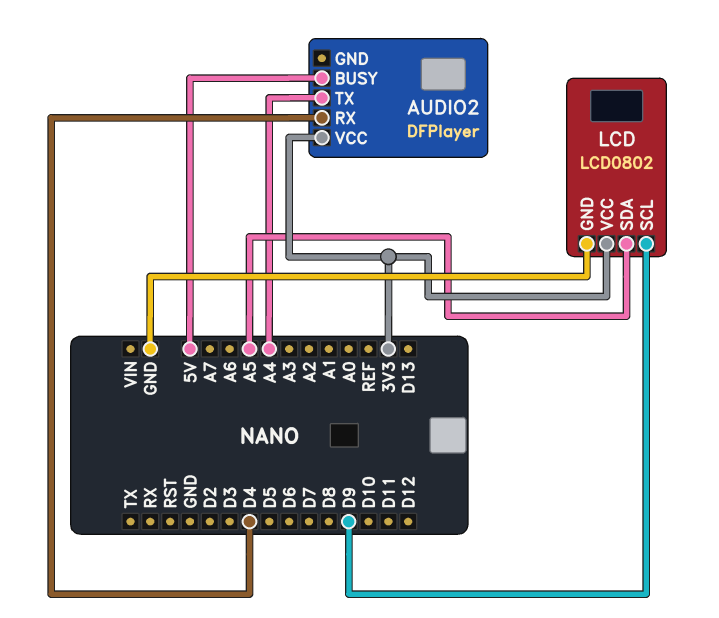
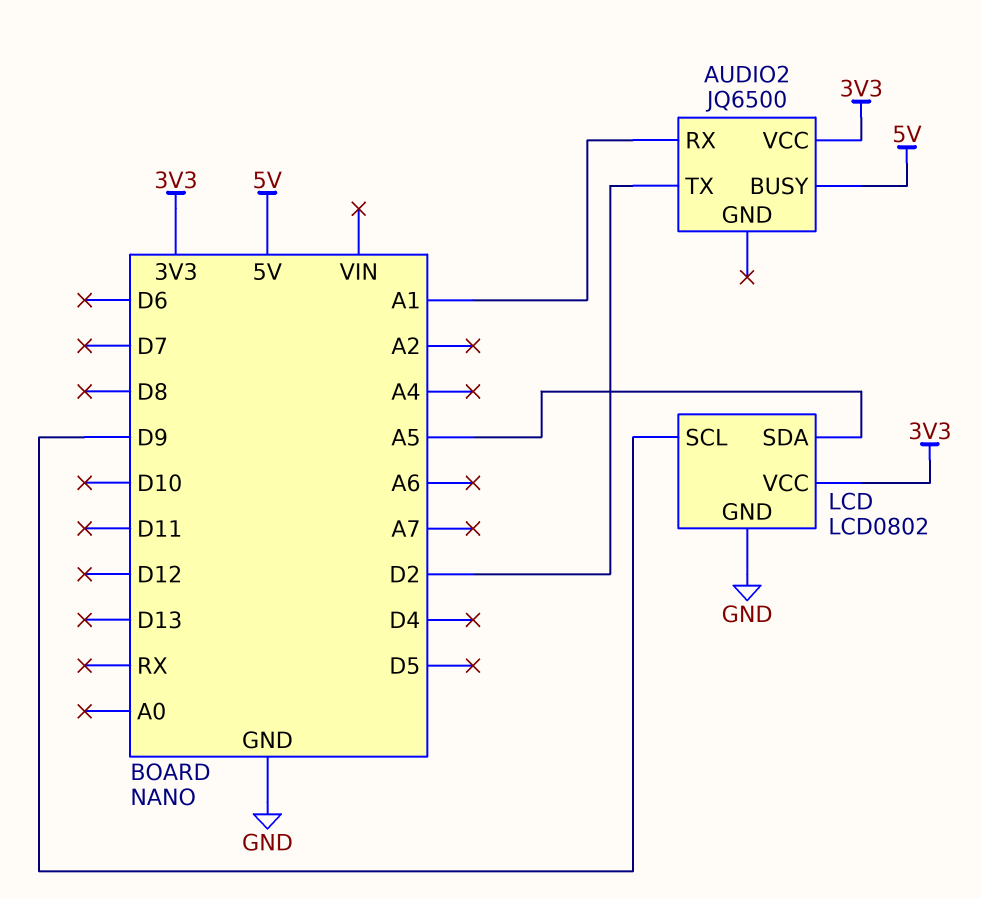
AUDIO2: DFPlayer -> JQ6500
AUDIO2 pin RX: D4 -> A1
AUDIO2 pin TX: A4 -> D2

